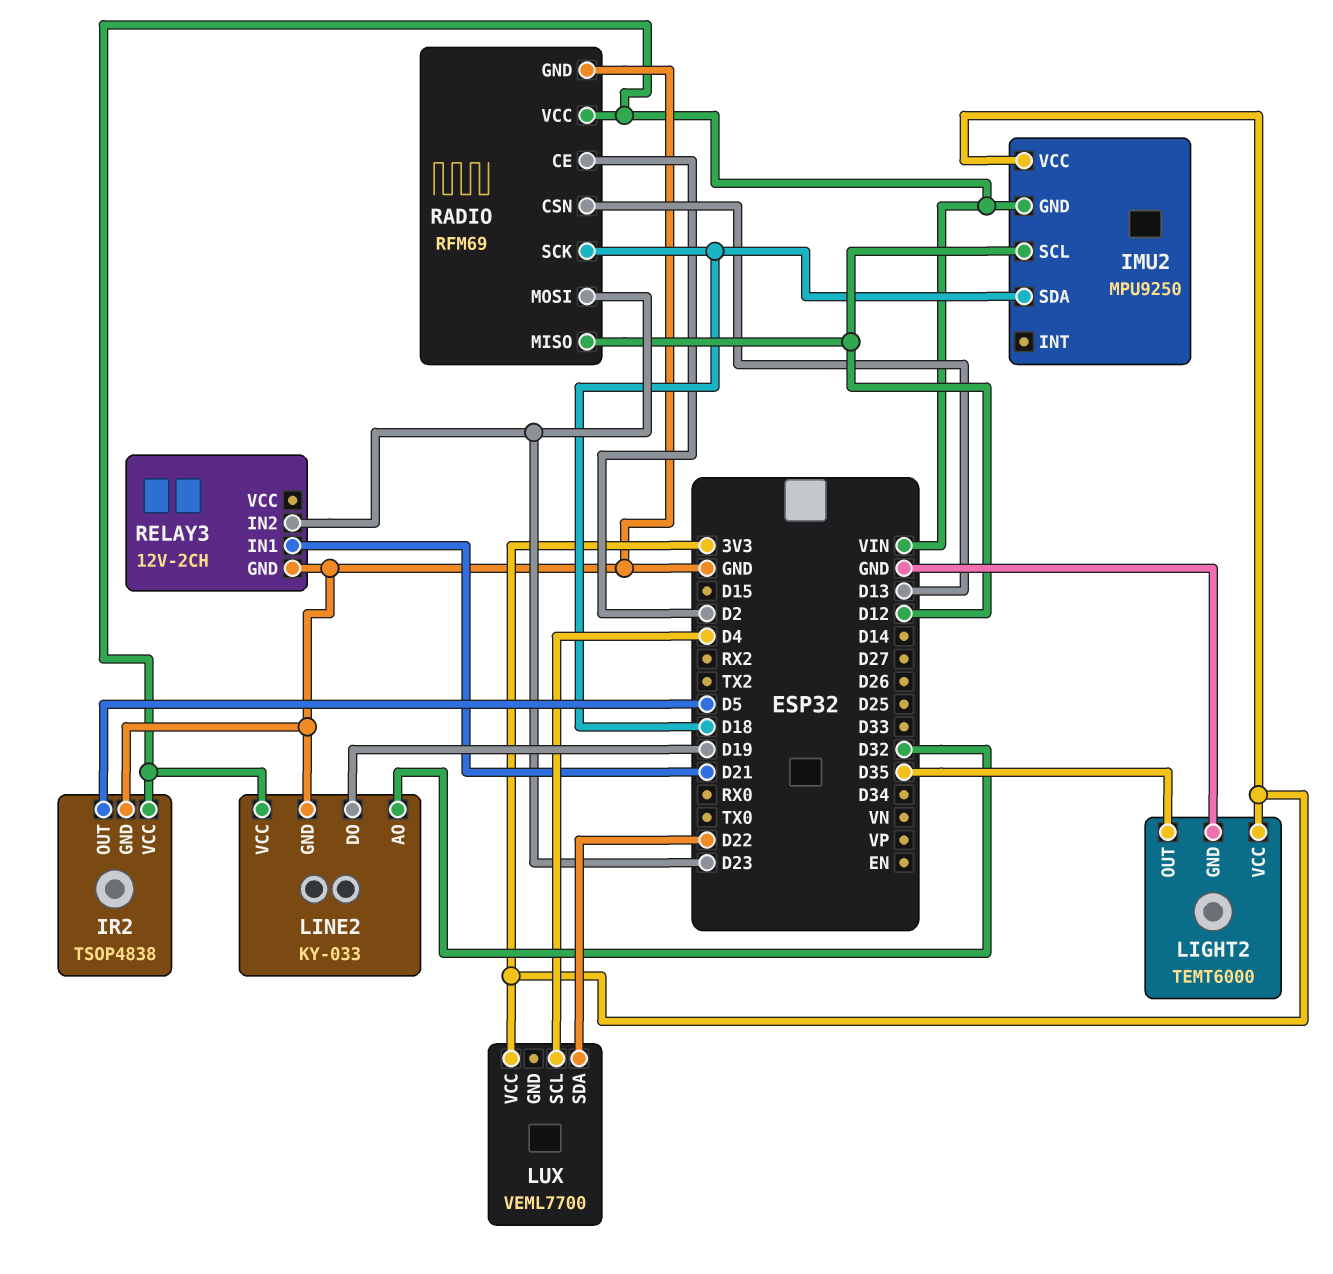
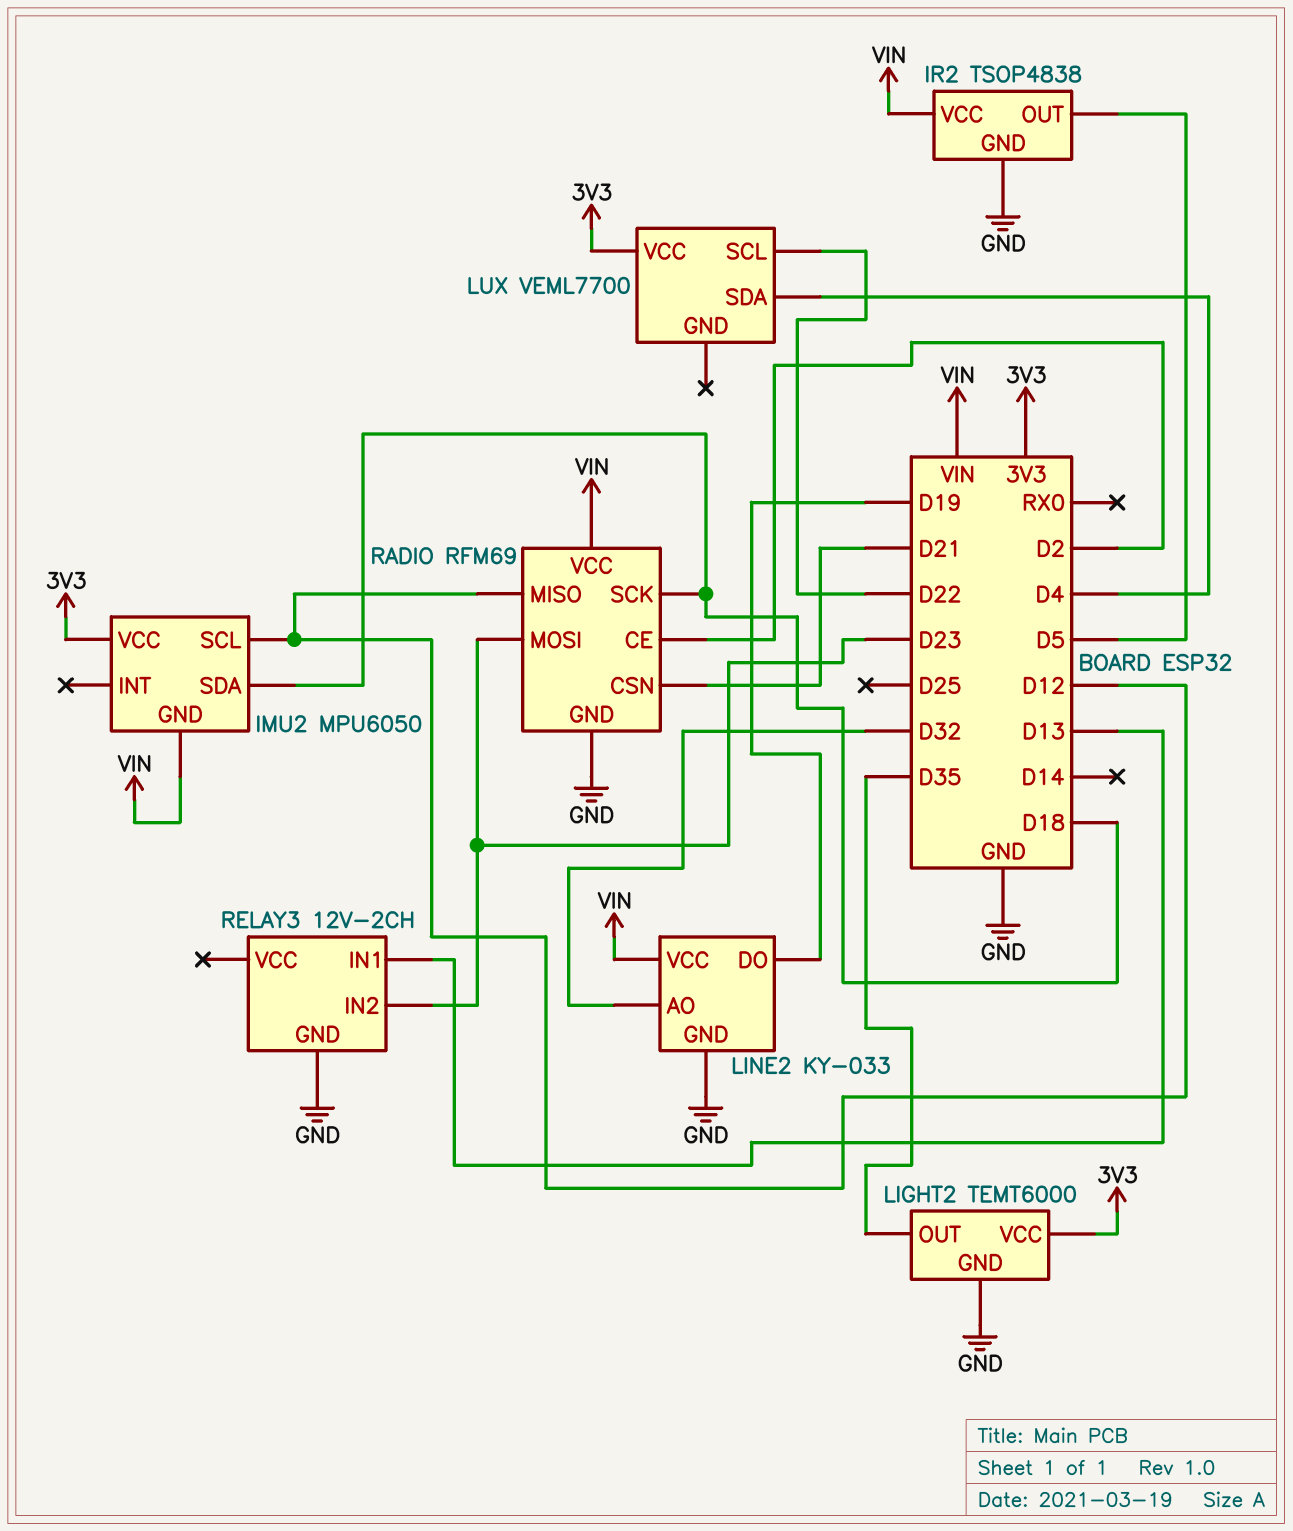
IMU2: MPU9250 -> MPU6050
LUX pin SCL: D4 -> D22
LUX pin SDA: D22 -> D4
RADIO pin CSN: D13 -> D21
RELAY3 pin IN1: D21 -> D13

